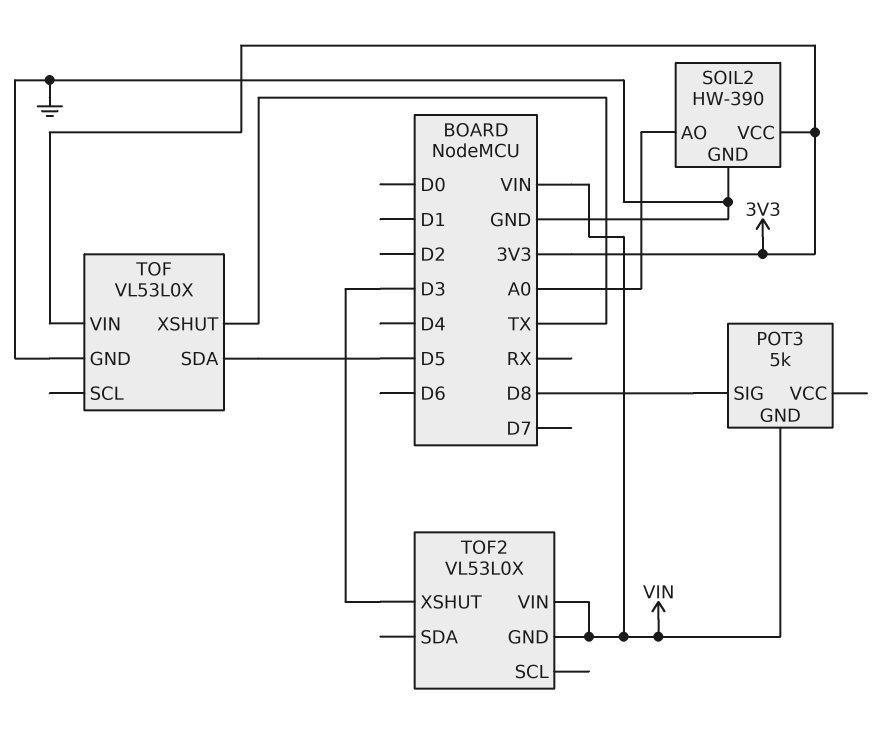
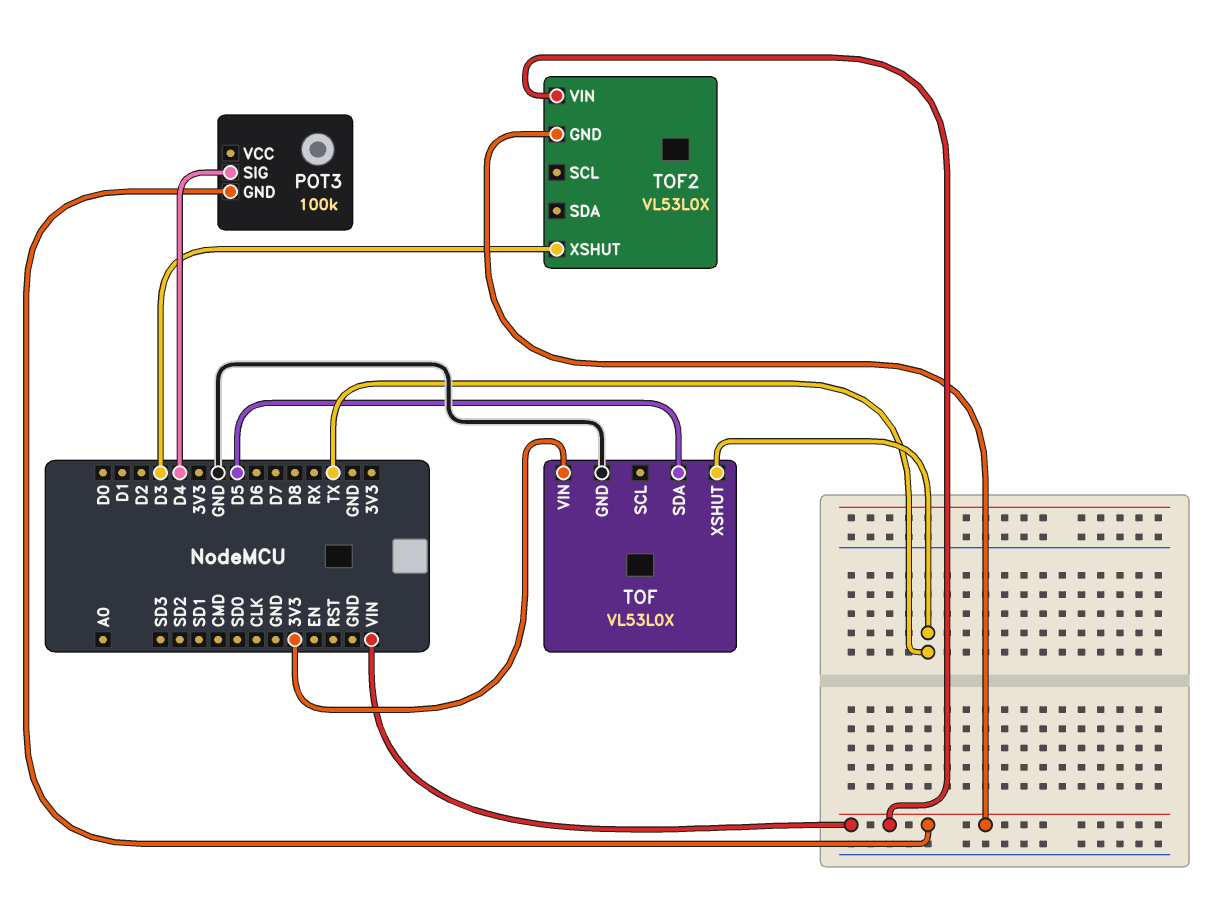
POT3: 5k -> 100k
POT3 pin SIG: D8 -> D4
SOIL2: HW-390 -> none
SOIL2 pin AO: A0 -> none
SOIL2 pin GND: GND -> none
SOIL2 pin VCC: 3V3 -> none

